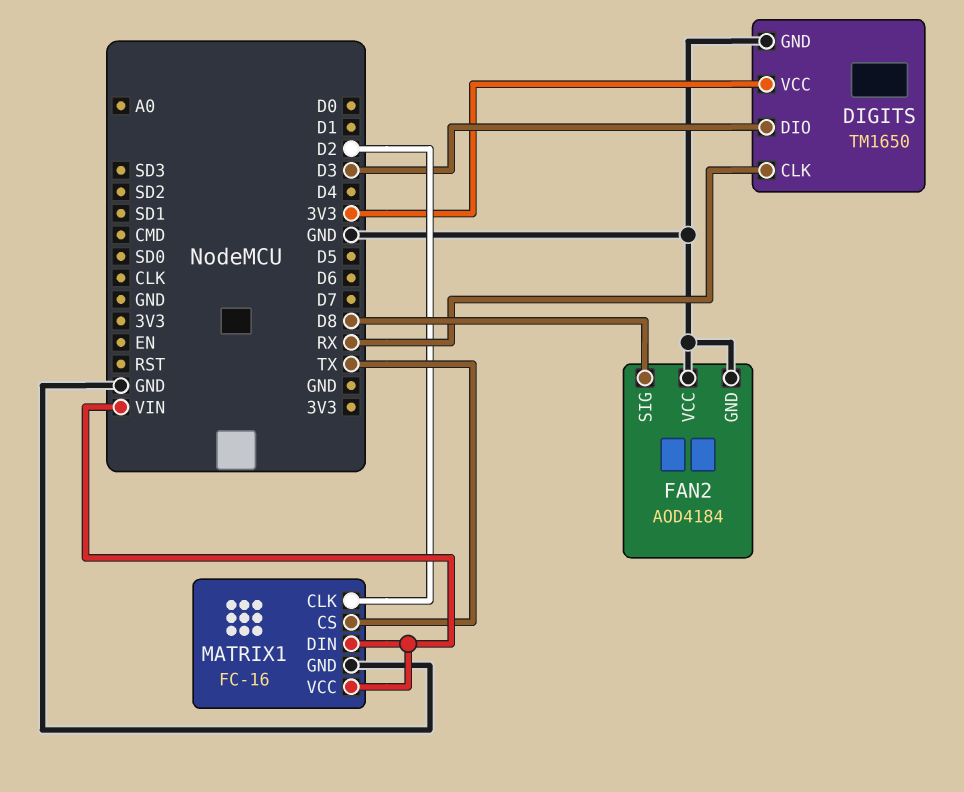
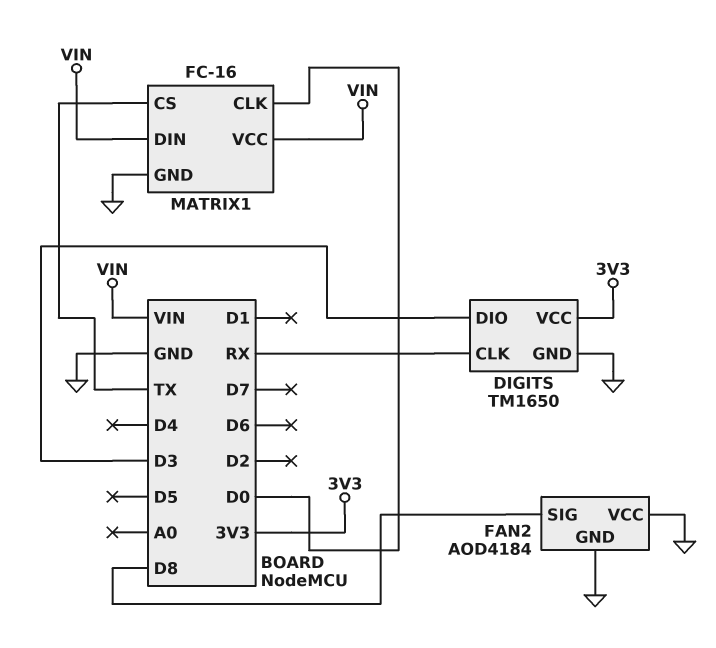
MATRIX1 pin CLK: D2 -> D0

